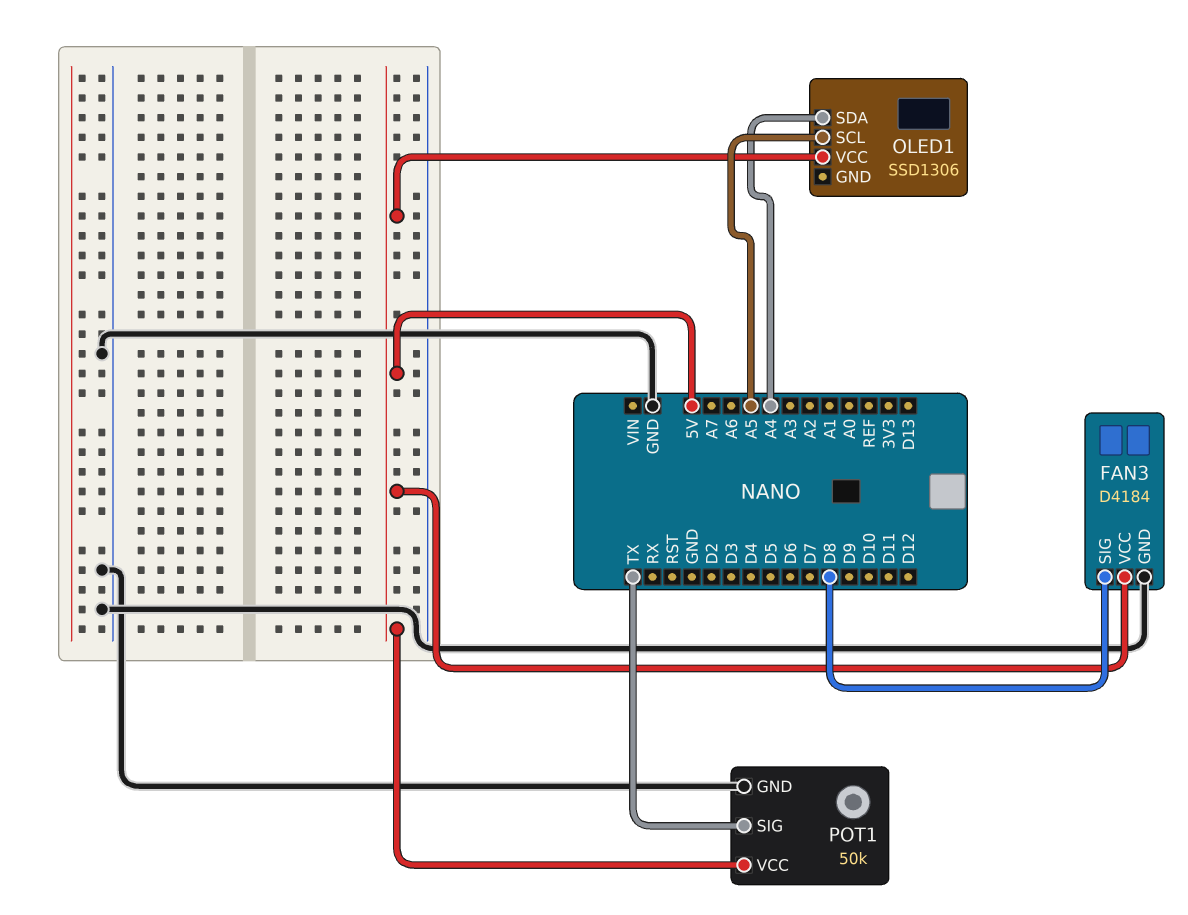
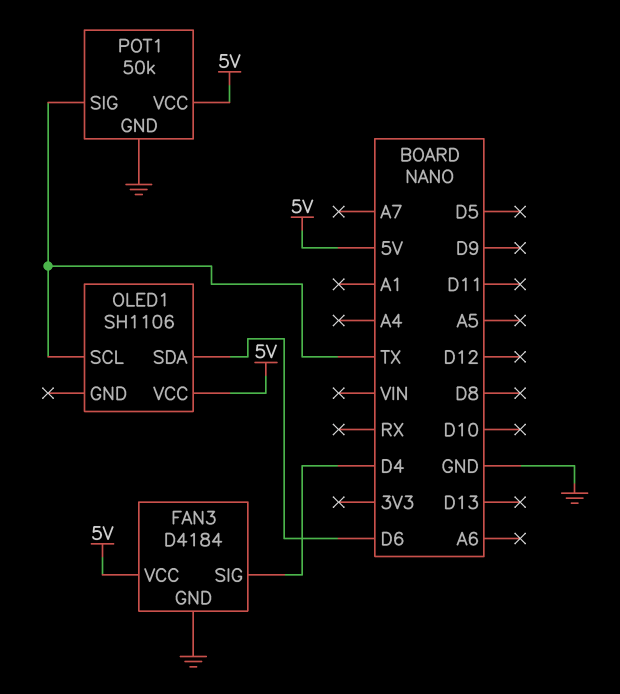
FAN3 pin SIG: D8 -> D4
OLED1: SSD1306 -> SH1106
OLED1 pin SCL: A5 -> TX
OLED1 pin SDA: A4 -> D6

